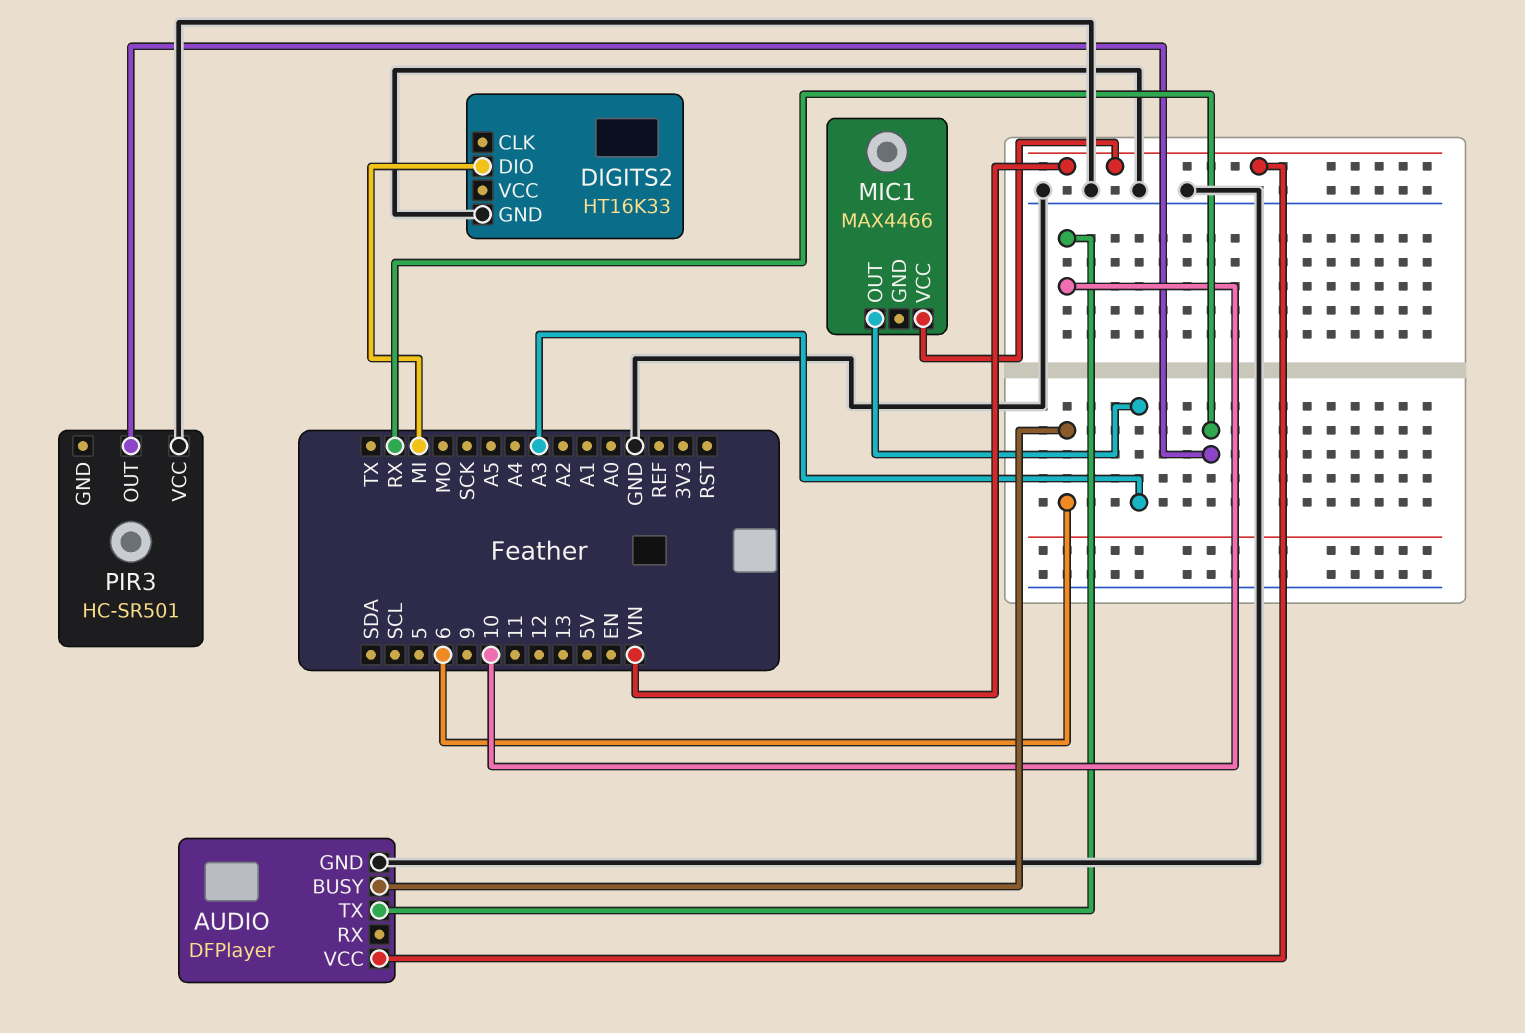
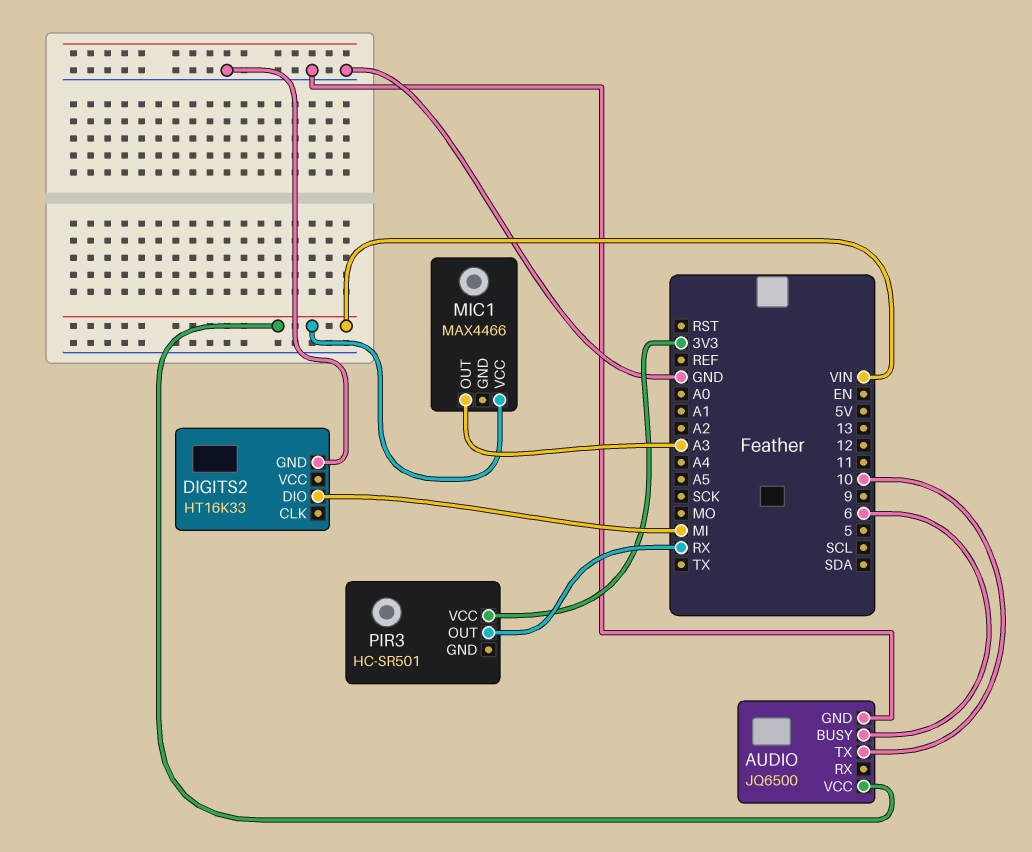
AUDIO: DFPlayer -> JQ6500
PIR3 pin VCC: GND -> 3V3

